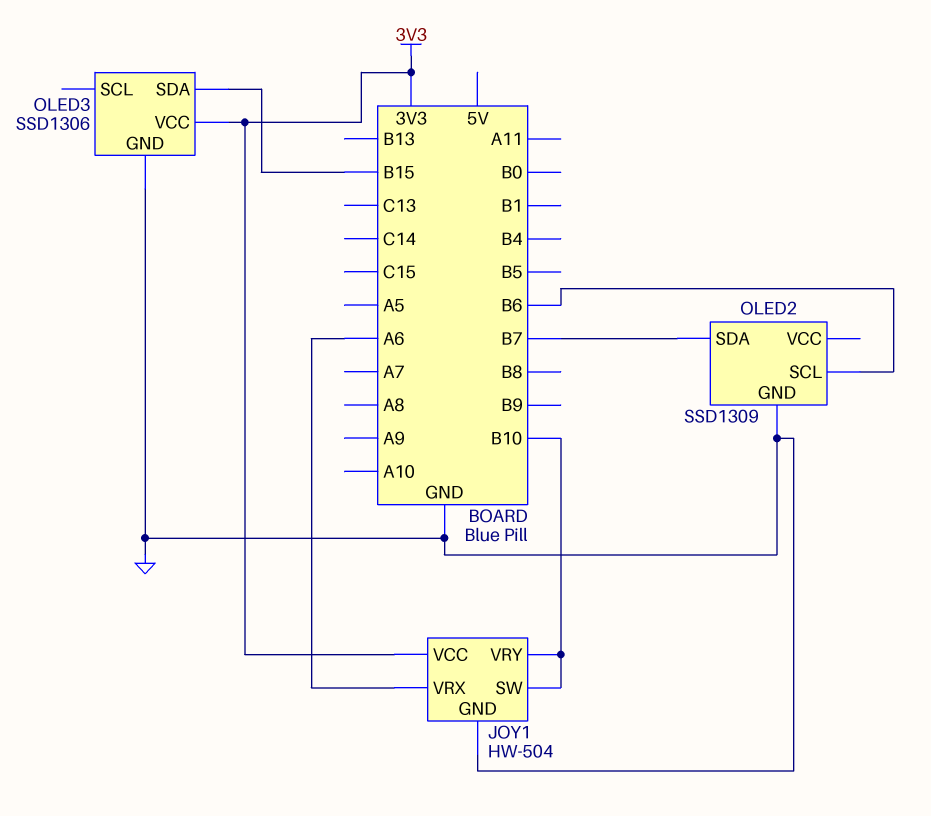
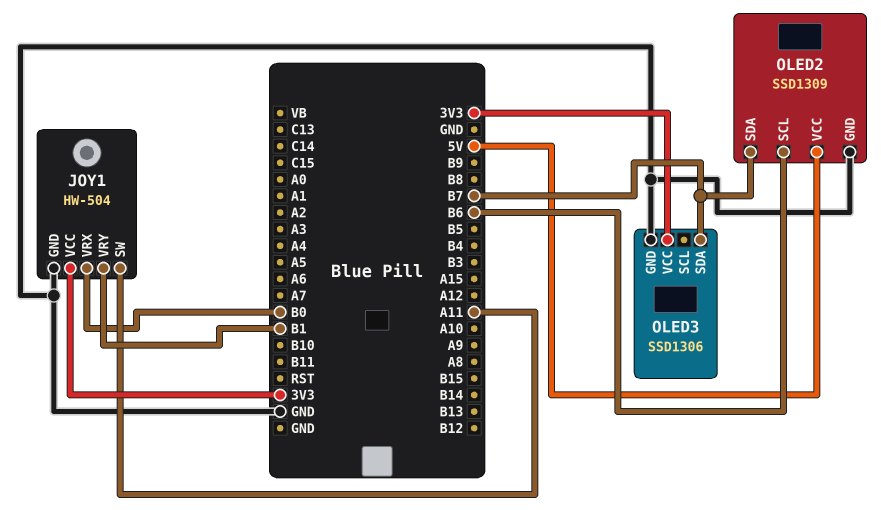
JOY1 pin SW: B10 -> A11
JOY1 pin VRX: A6 -> B0
JOY1 pin VRY: B10 -> B1
OLED2 pin VCC: none -> 5V
OLED3 pin SDA: B15 -> B7

